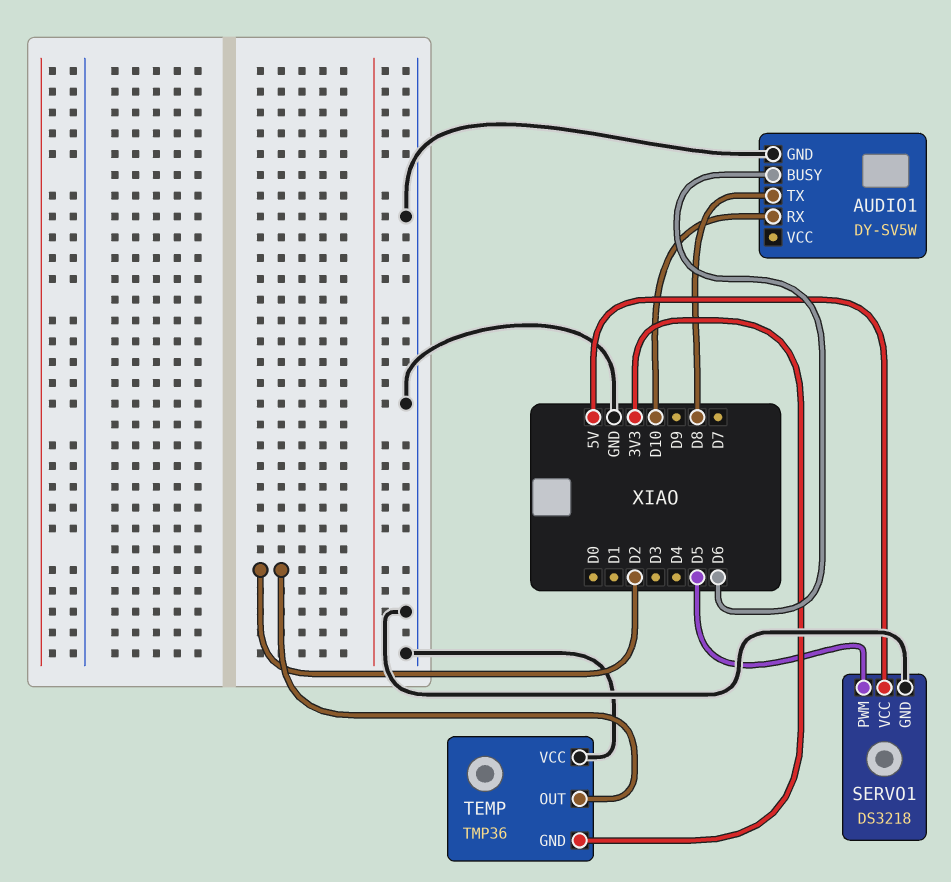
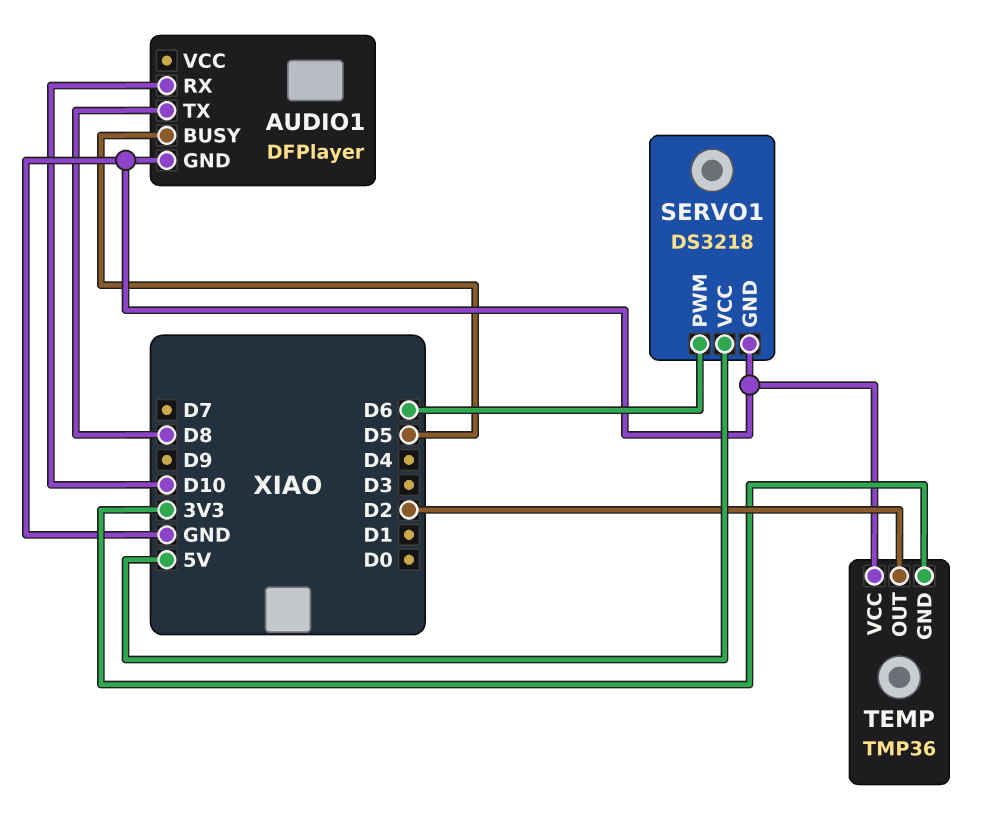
AUDIO1: DY-SV5W -> DFPlayer
AUDIO1 pin BUSY: D6 -> D5
SERVO1 pin PWM: D5 -> D6

